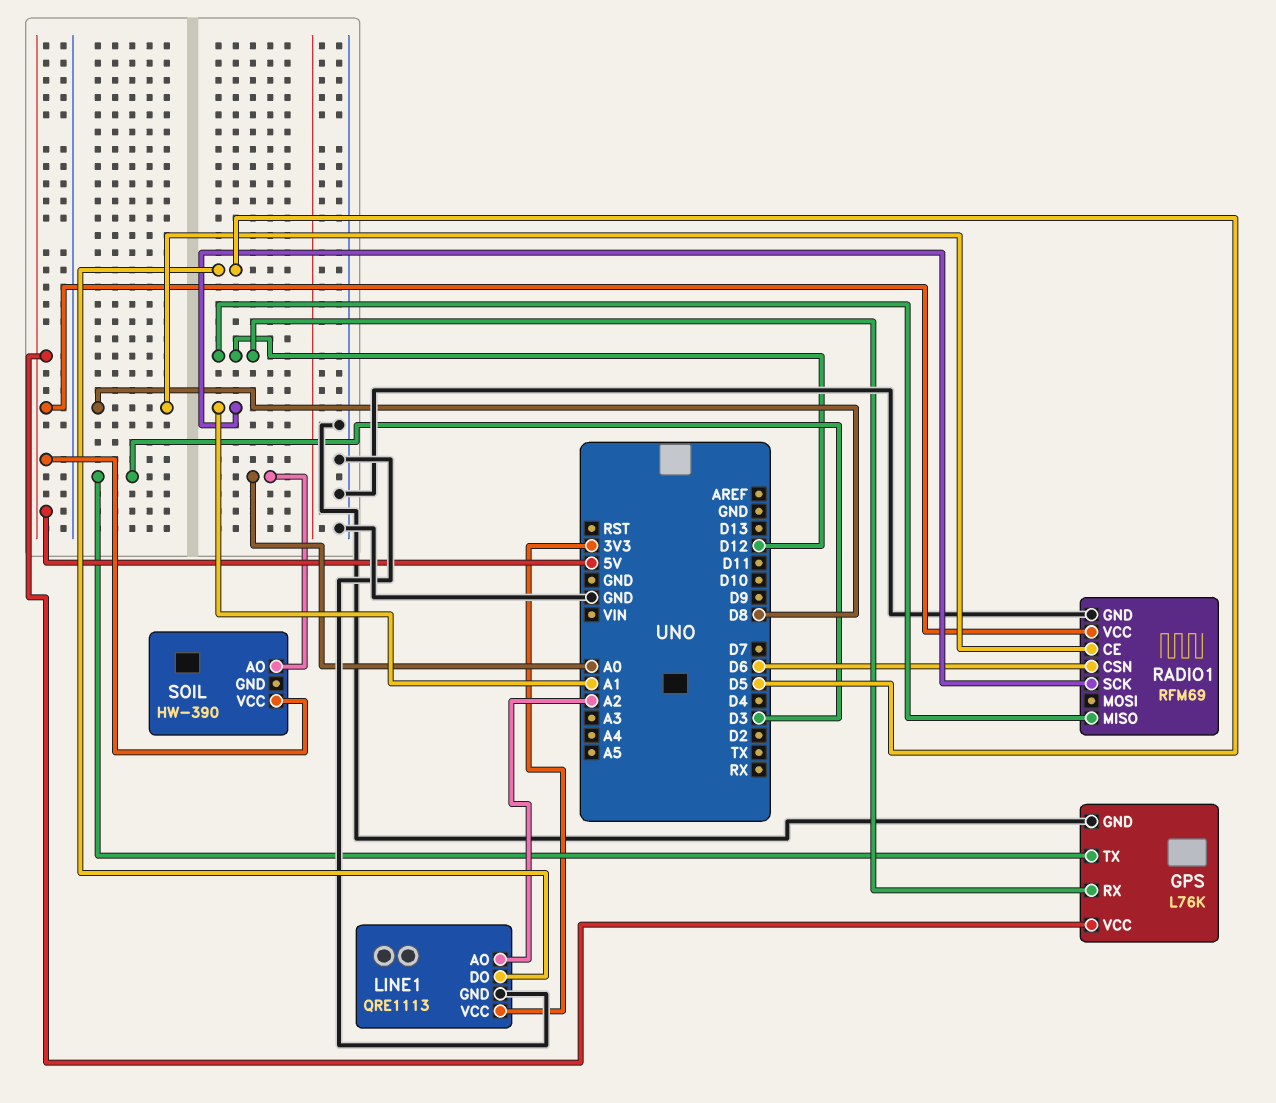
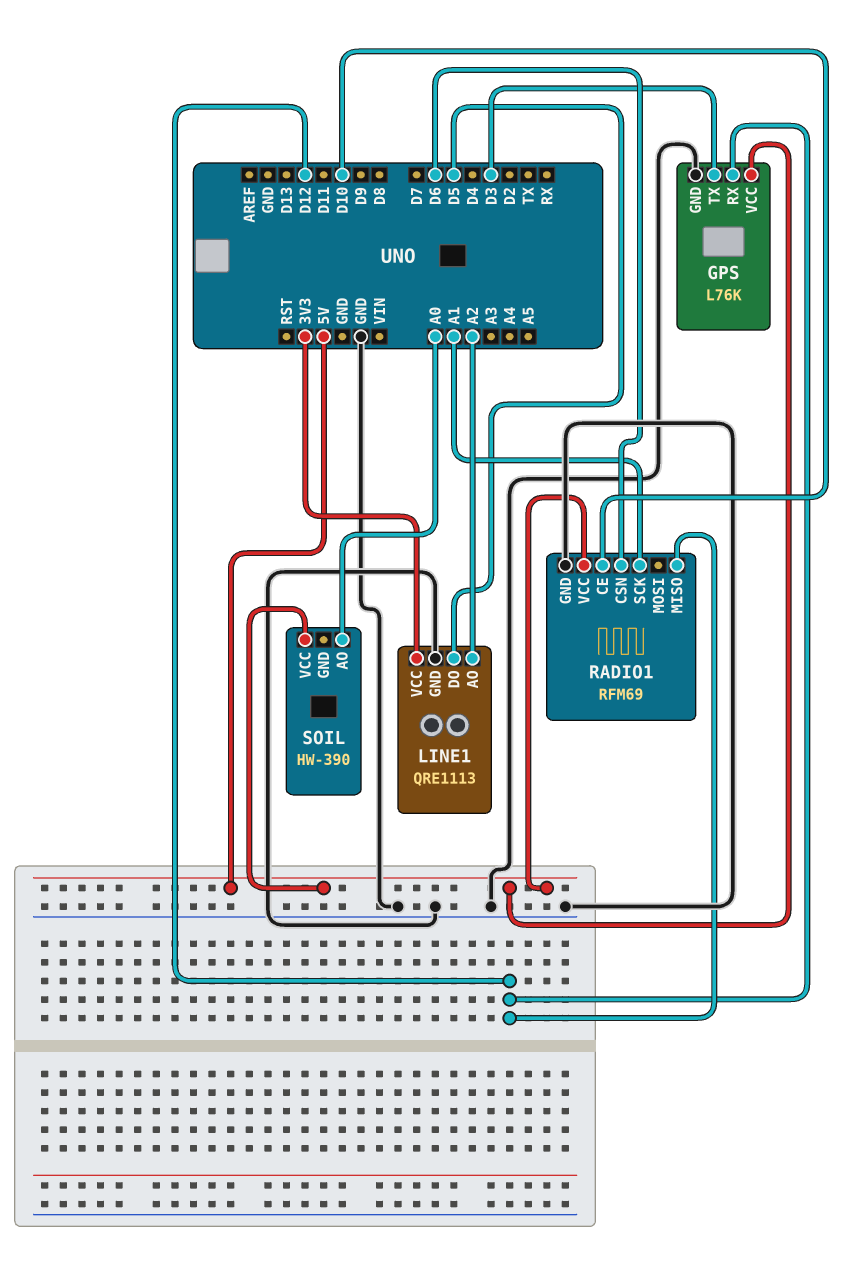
RADIO1 pin CE: D8 -> D10

